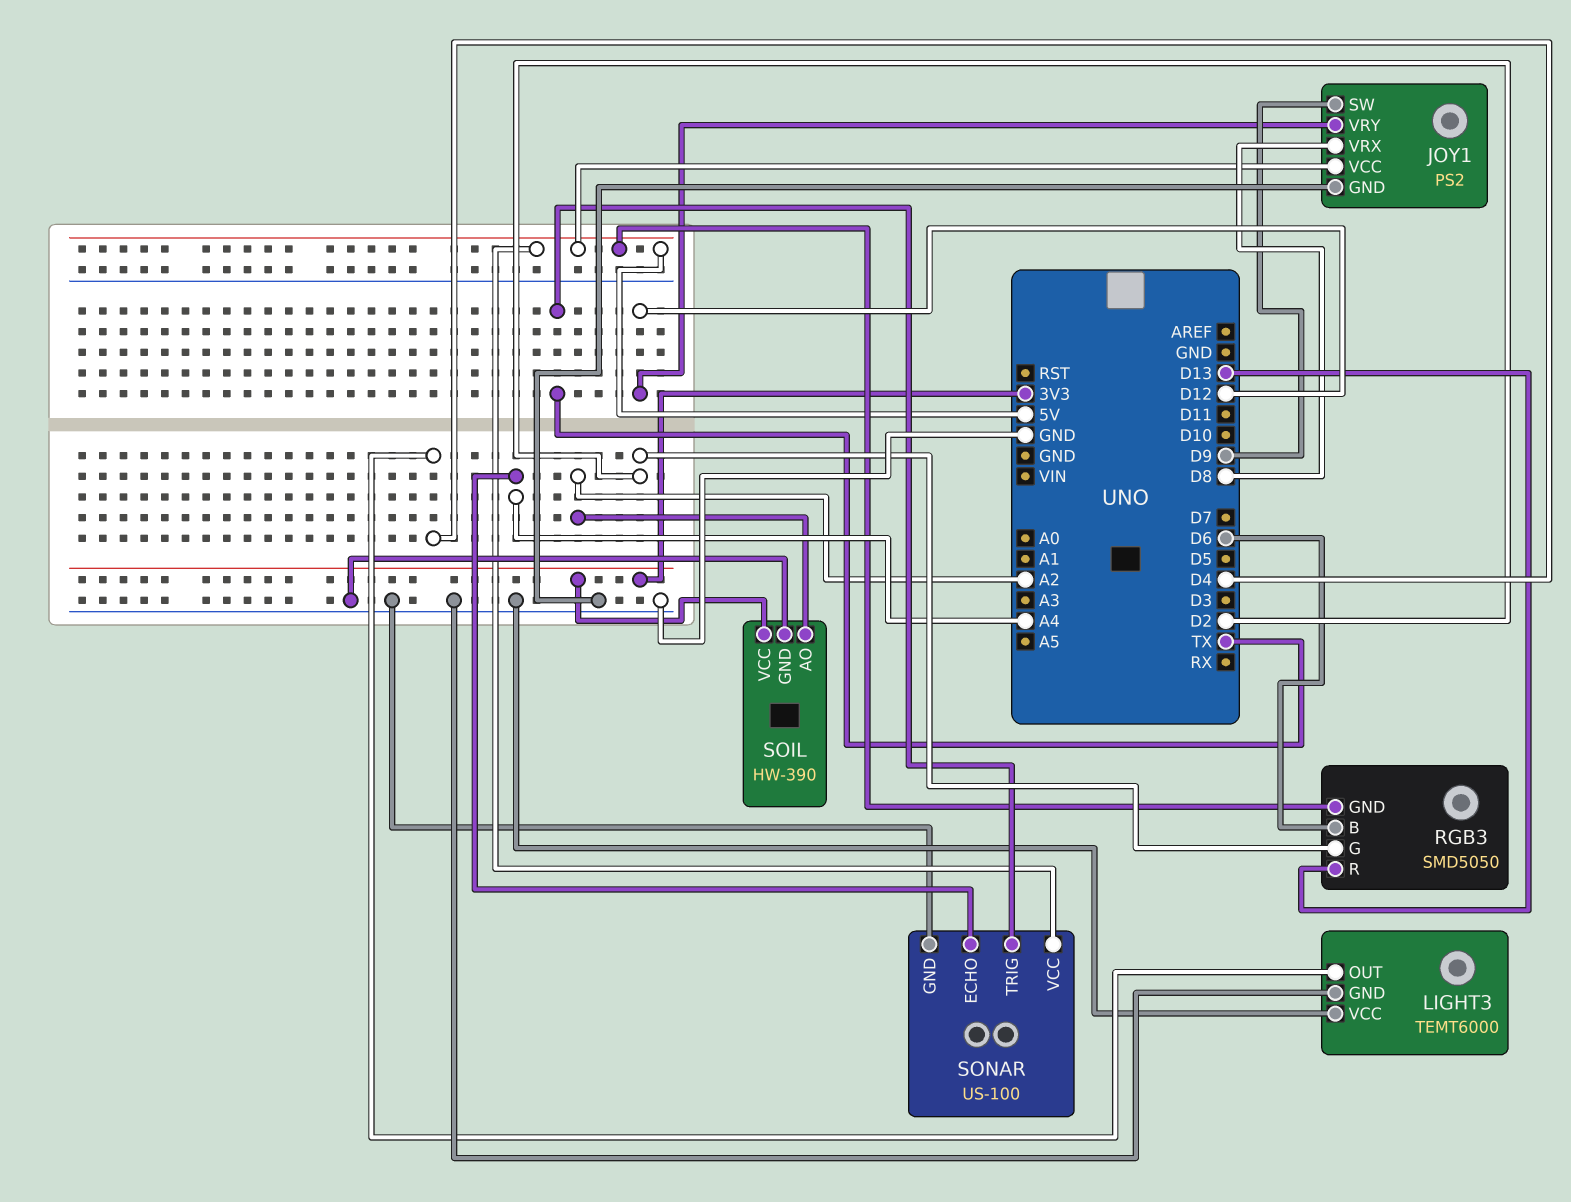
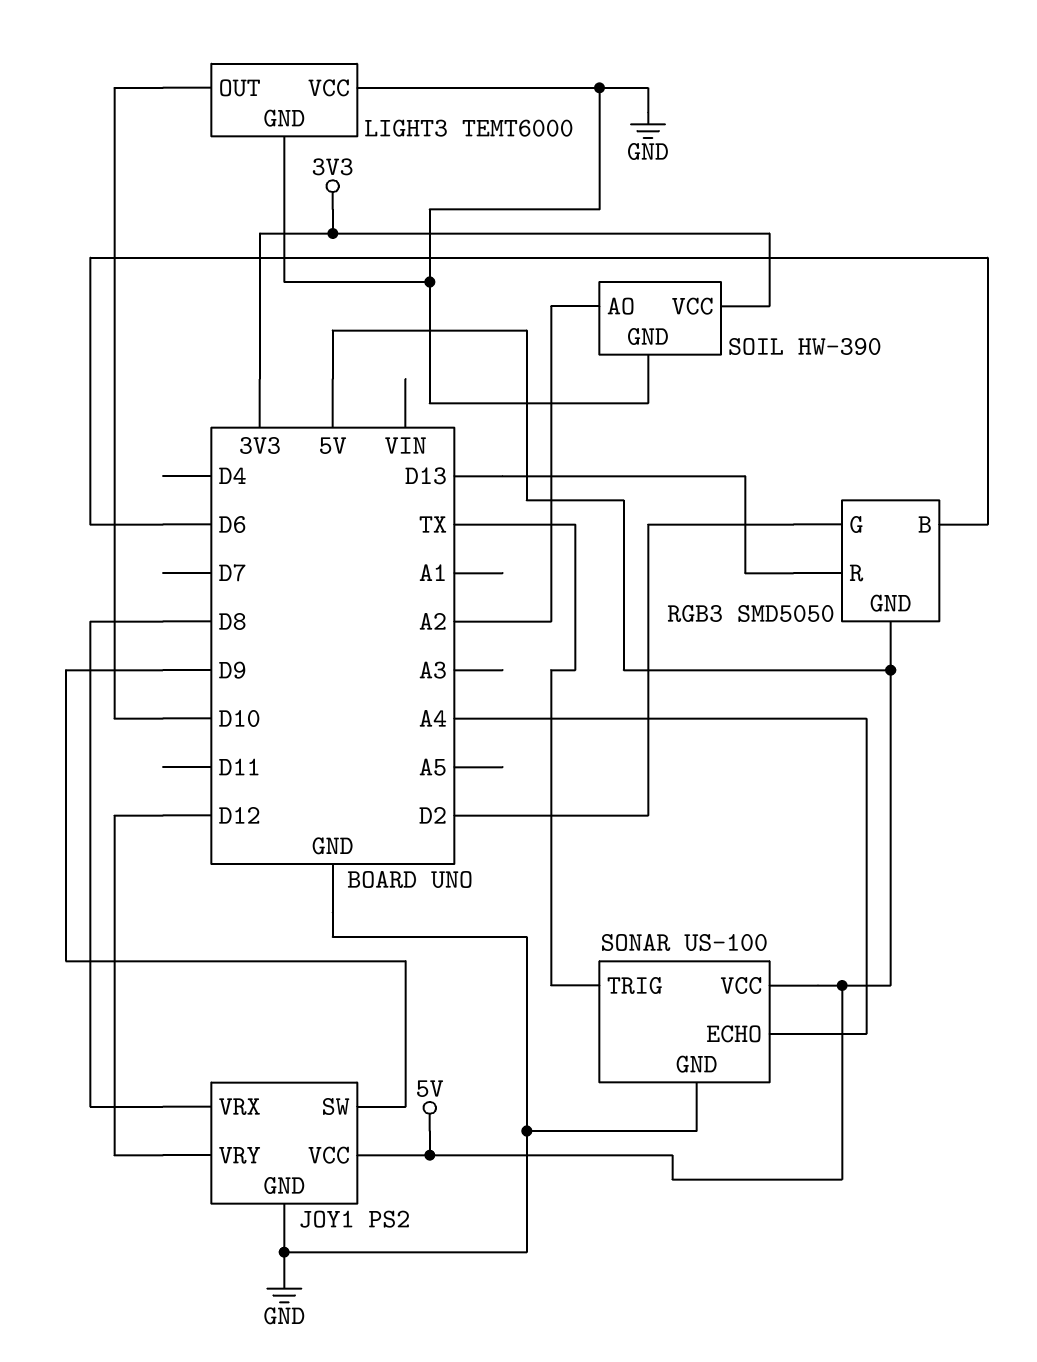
LIGHT3 pin OUT: D4 -> D10

